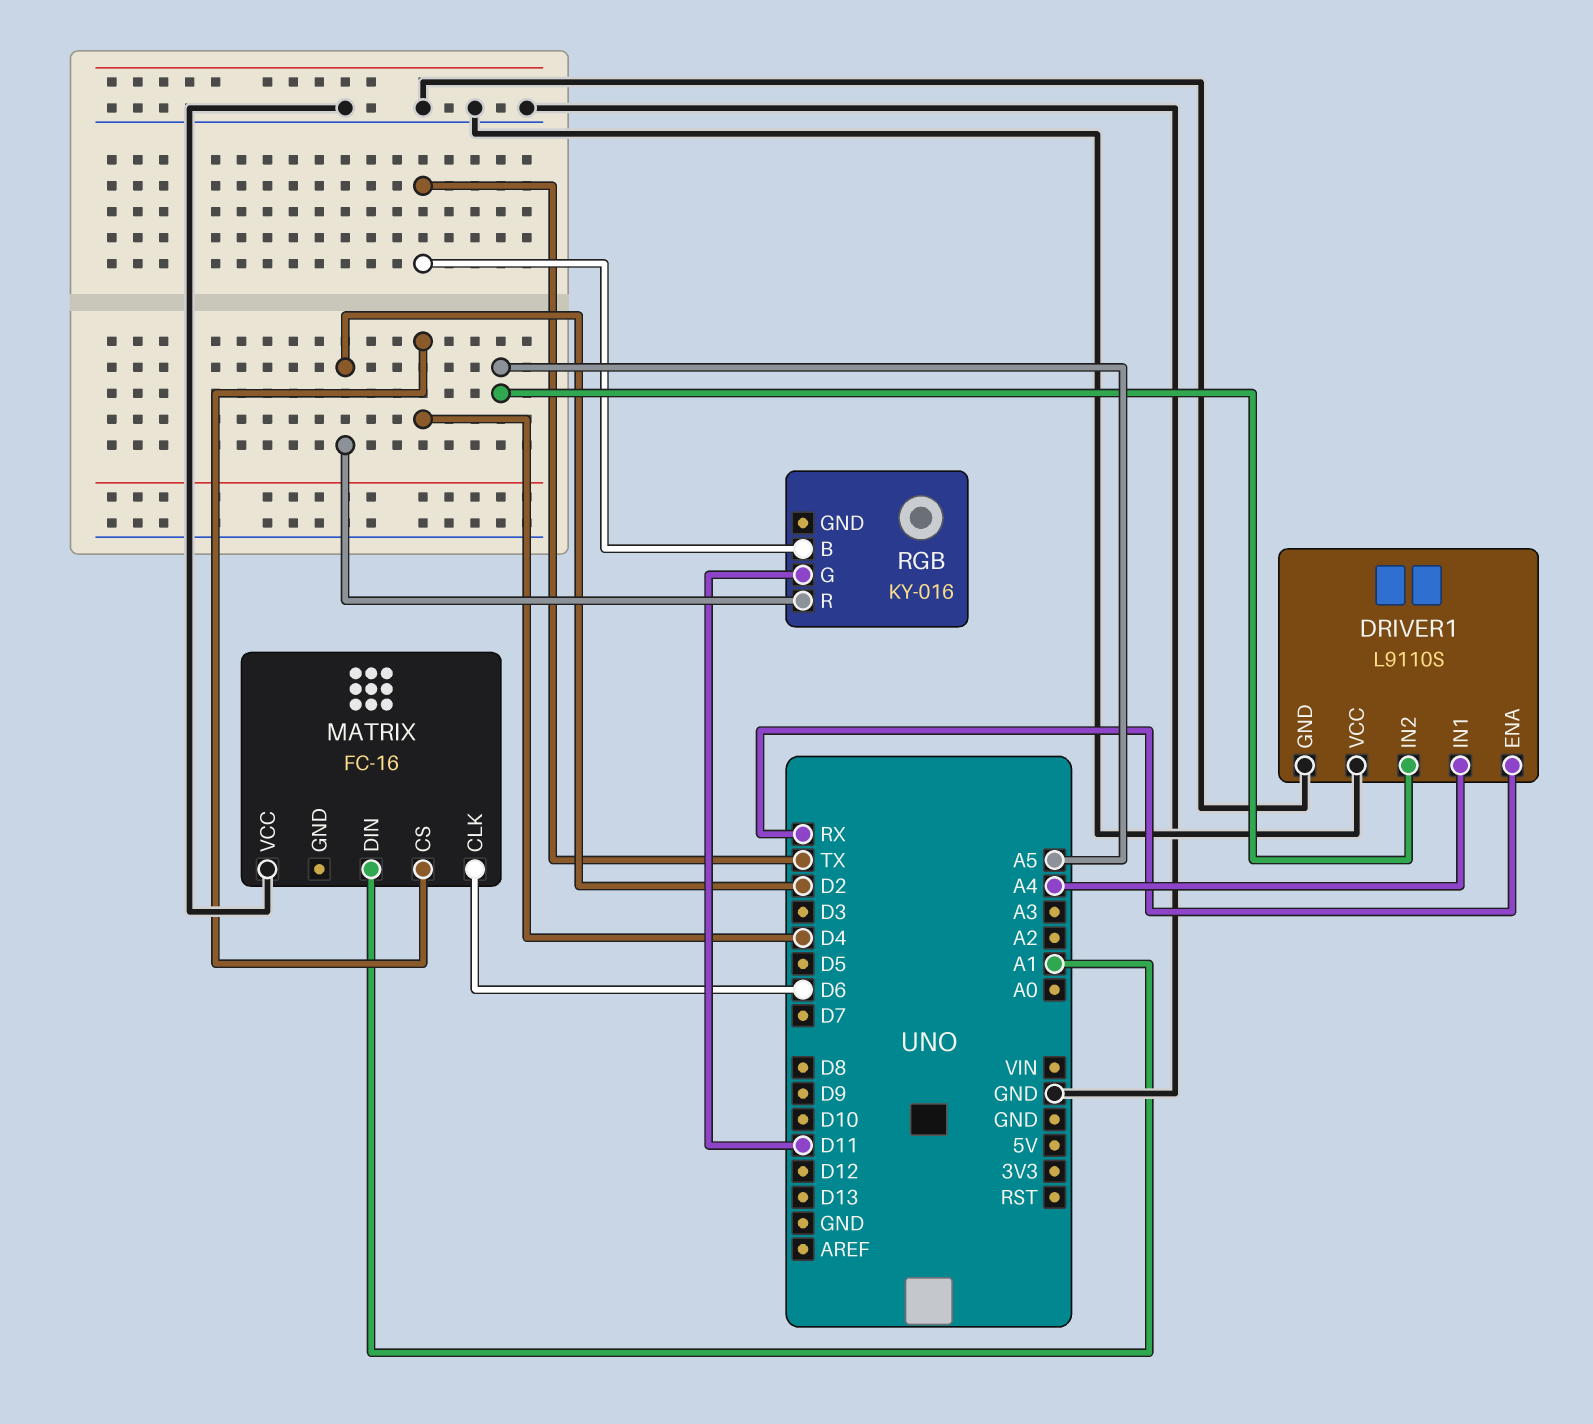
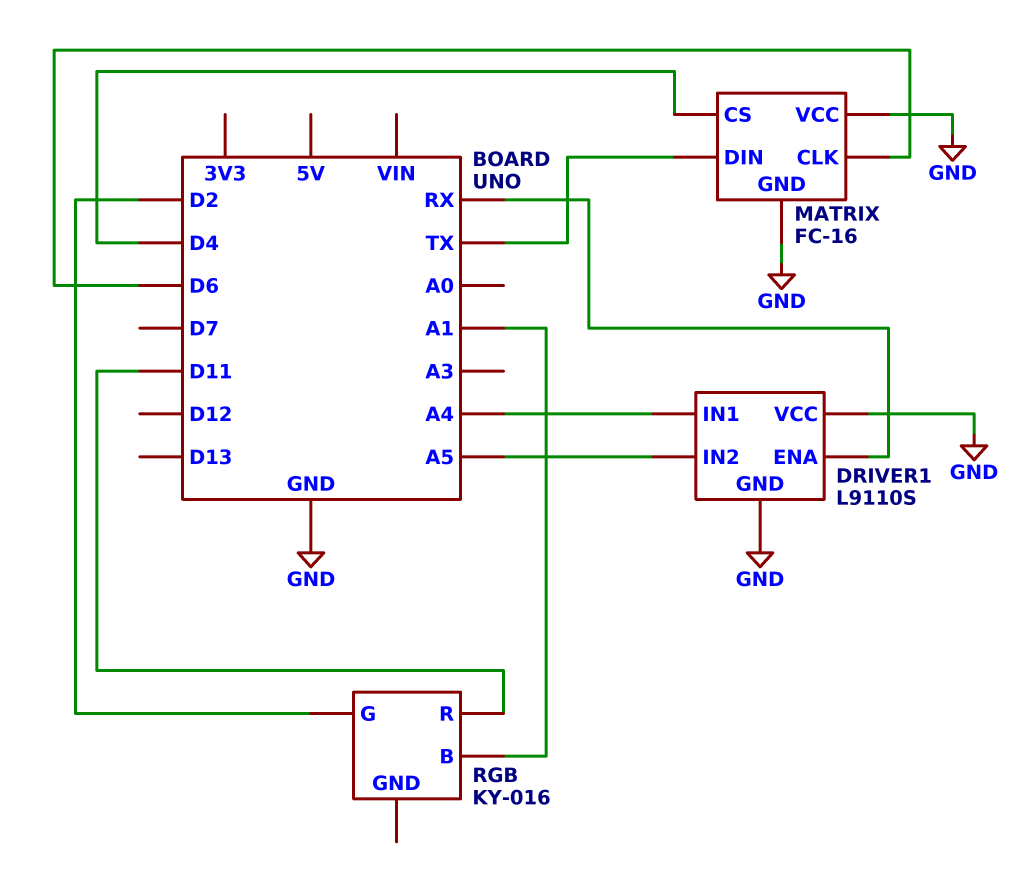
MATRIX pin DIN: A1 -> TX
MATRIX pin GND: none -> GND
RGB pin B: TX -> A1
RGB pin G: D11 -> D2
RGB pin R: D2 -> D11

